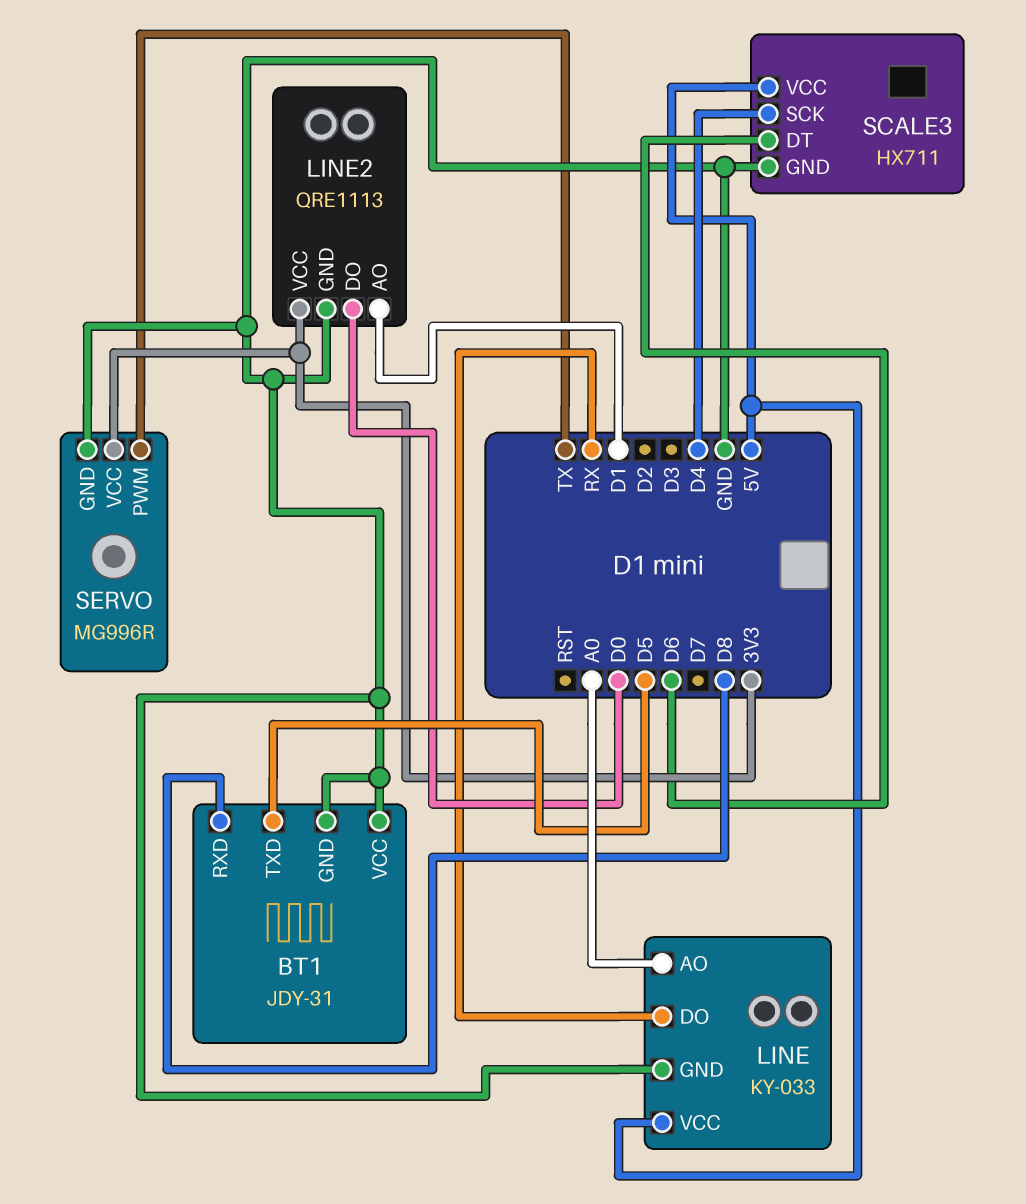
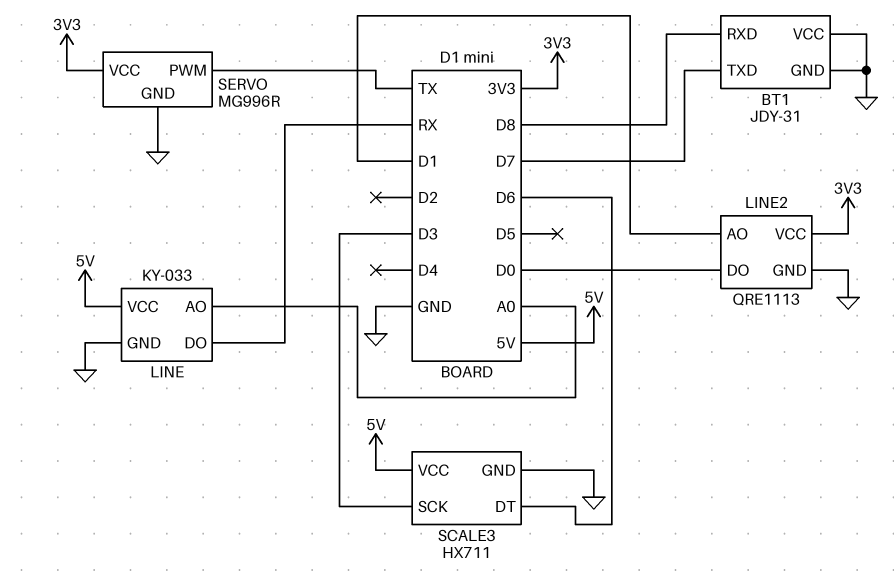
BT1 pin TXD: D5 -> D7
SCALE3 pin SCK: D4 -> D3

